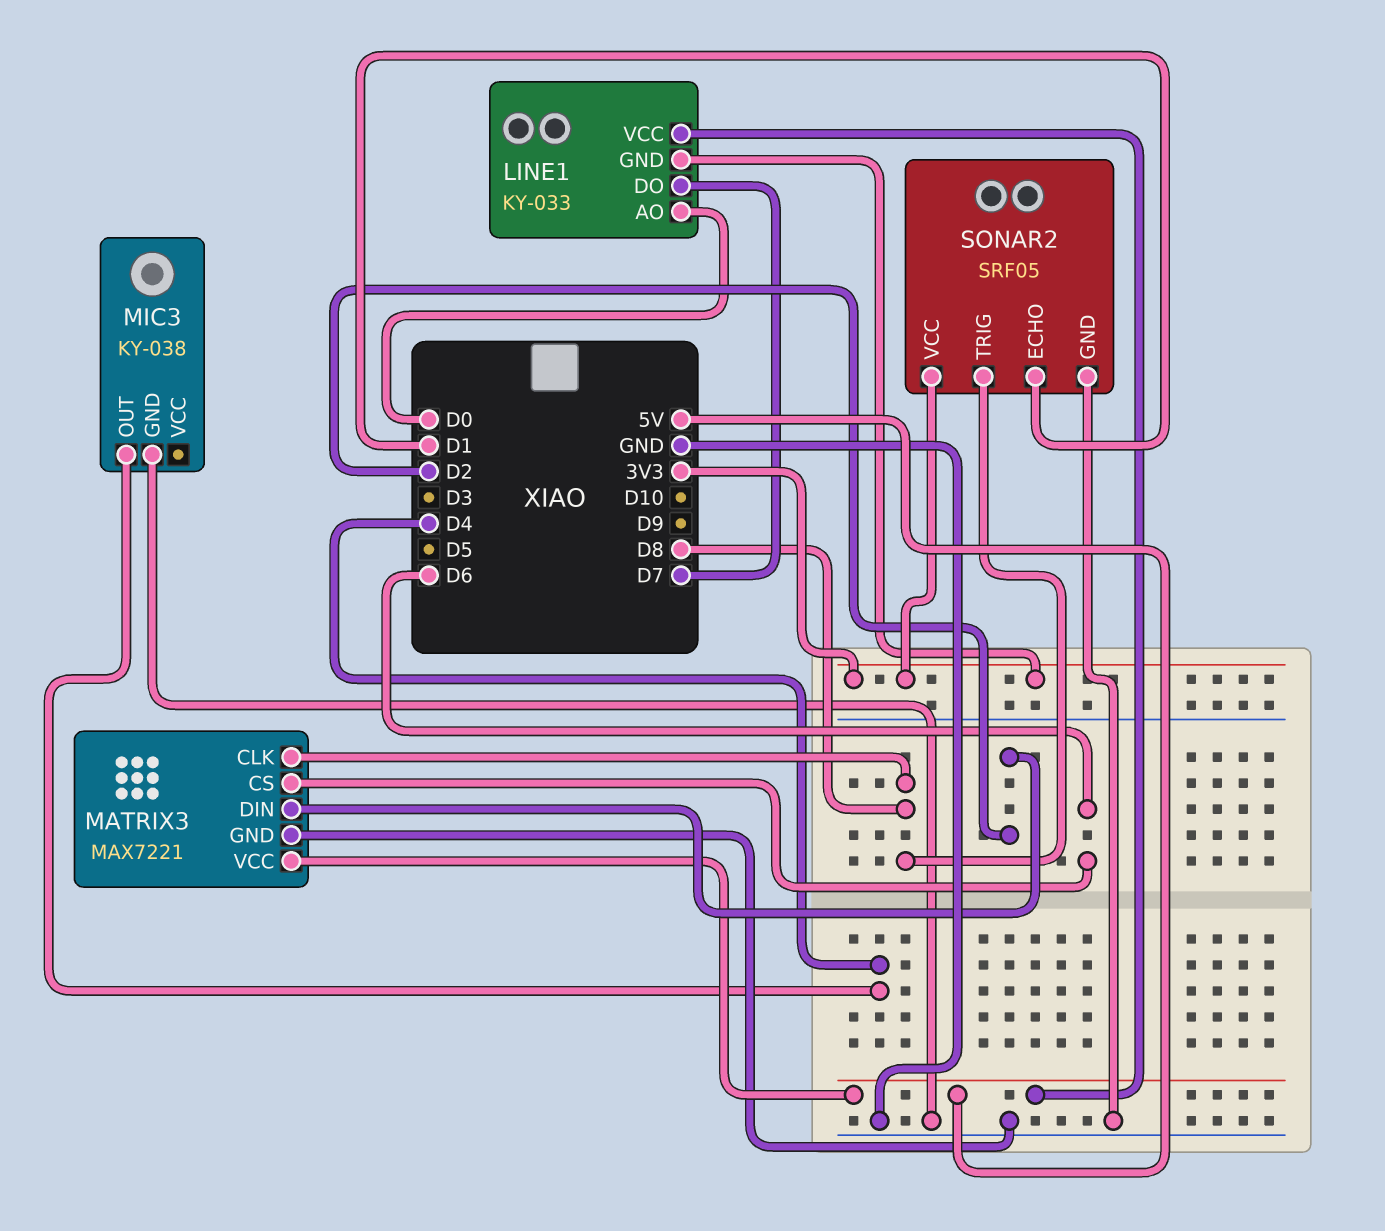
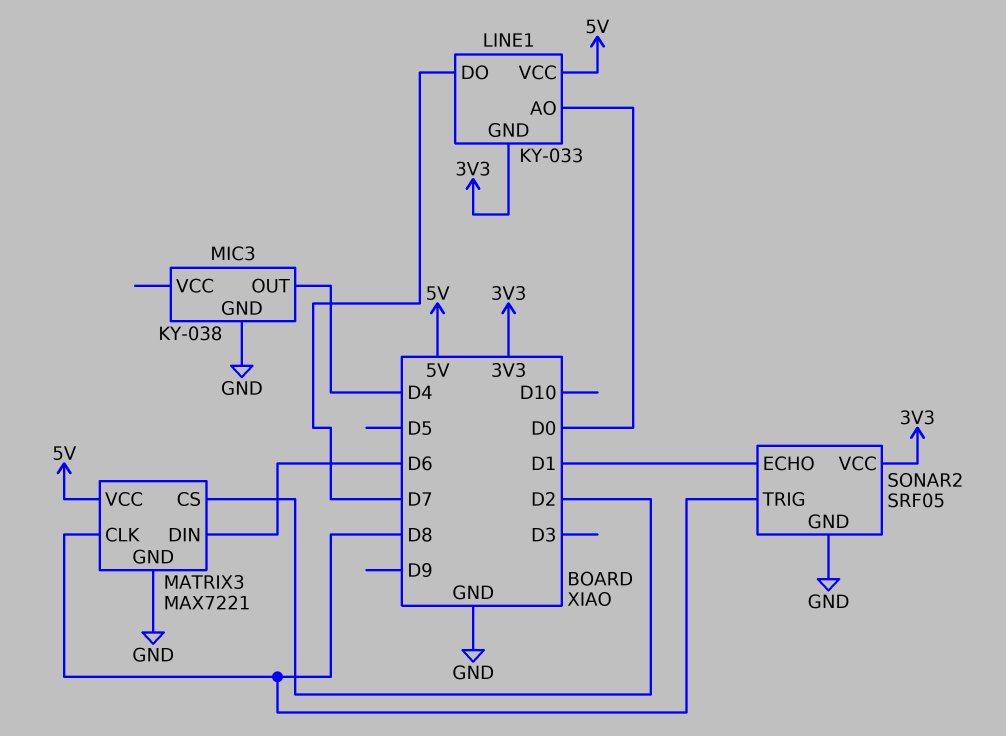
MATRIX3 pin CS: D6 -> D2
MATRIX3 pin DIN: D2 -> D6

